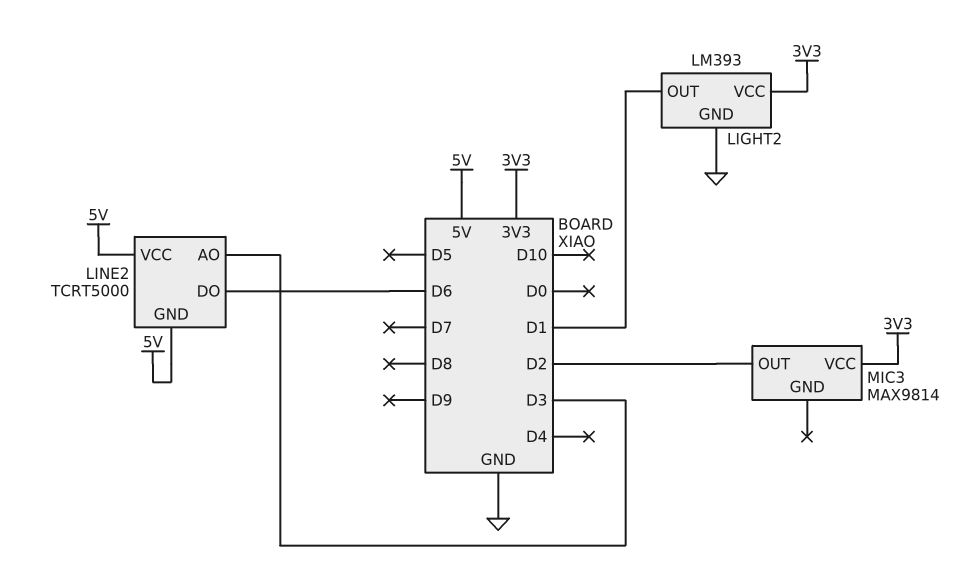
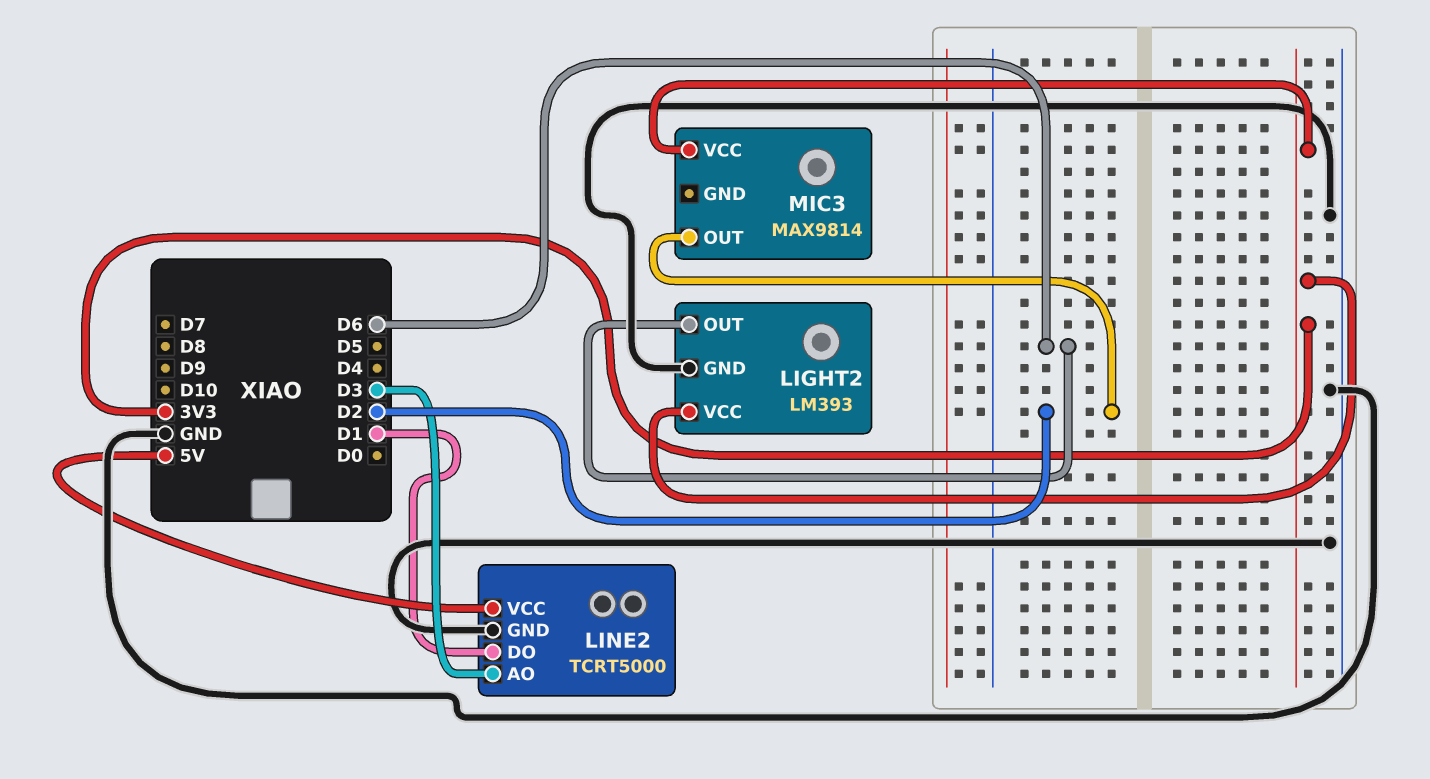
LIGHT2 pin OUT: D1 -> D6
LINE2 pin DO: D6 -> D1
LINE2 pin GND: 5V -> GND

